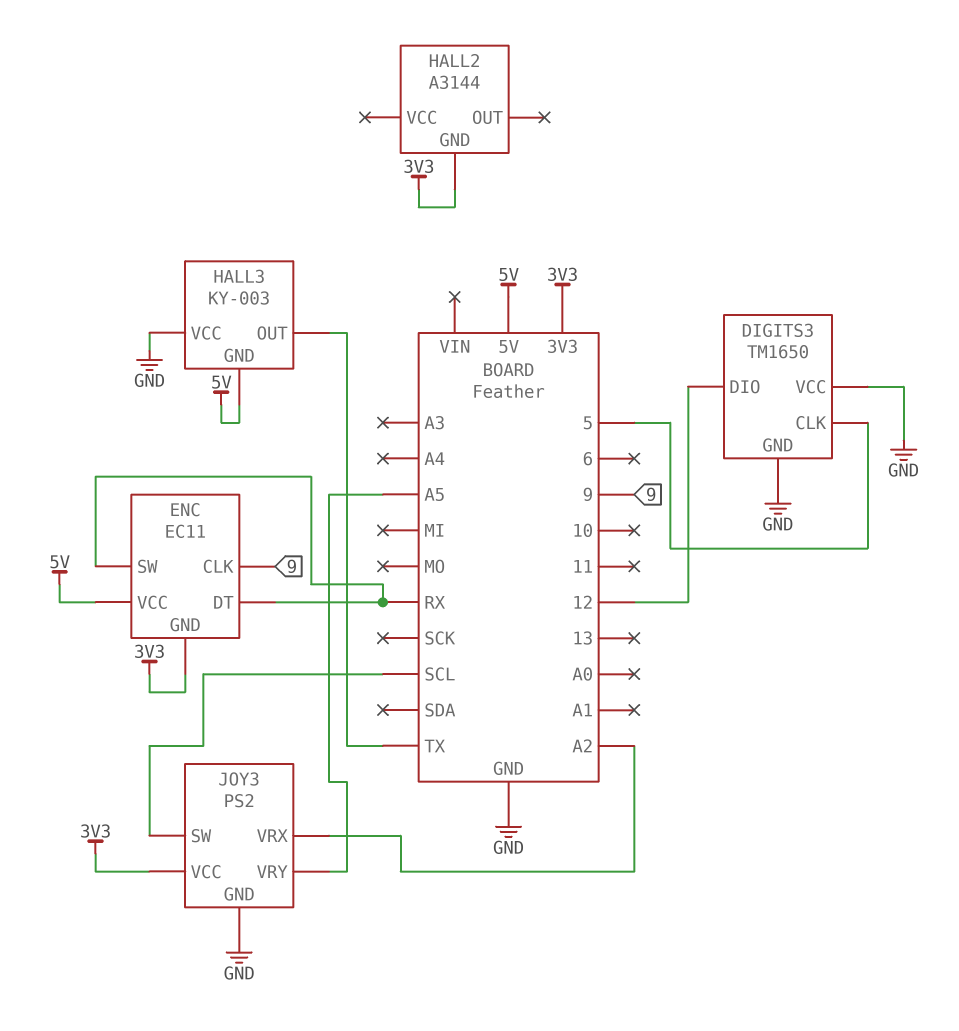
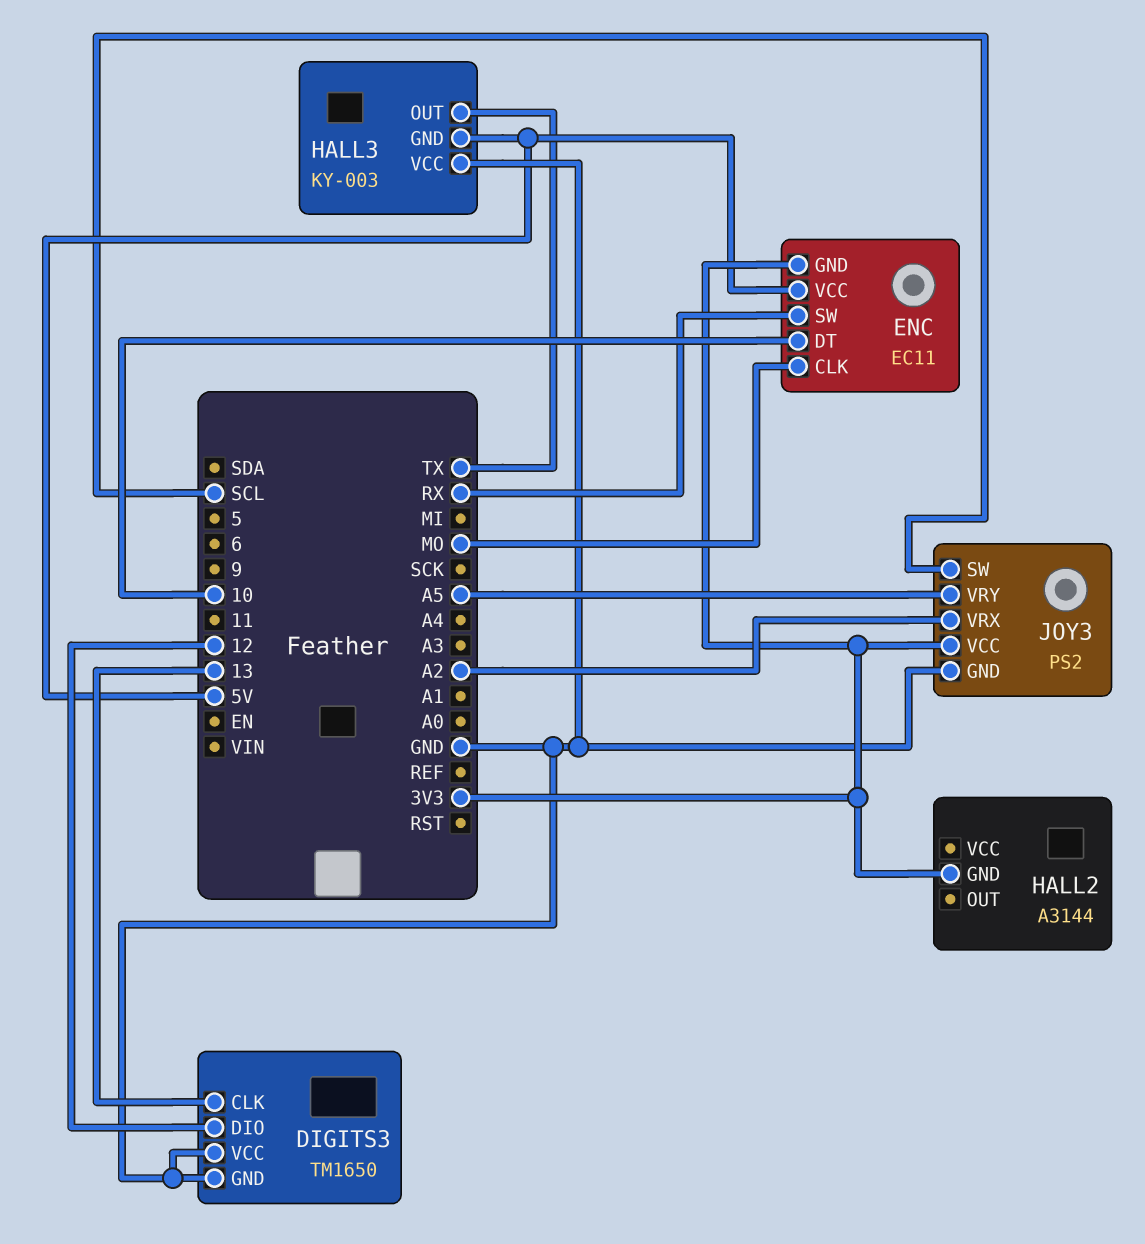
DIGITS3 pin CLK: 5 -> 13
ENC pin CLK: 9 -> MO
ENC pin DT: RX -> 10

